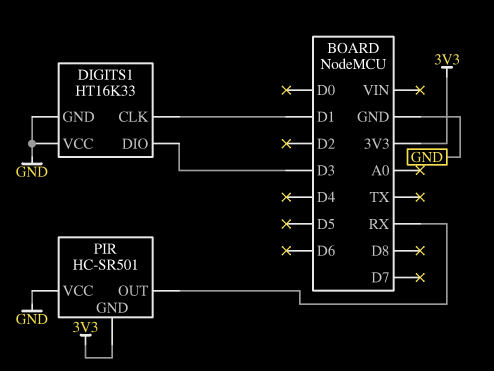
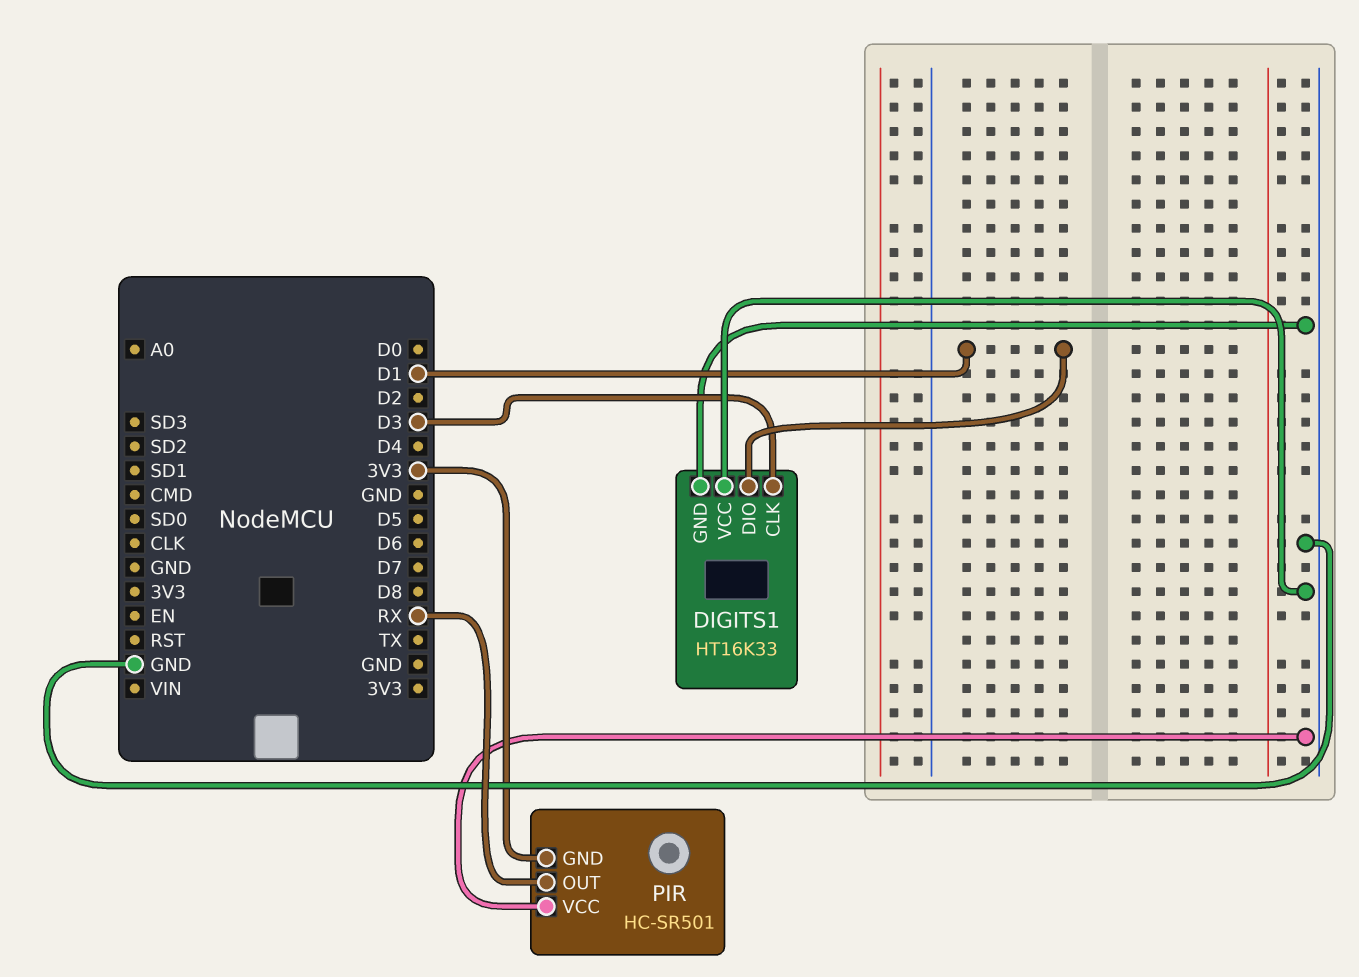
DIGITS1 pin CLK: D1 -> D3
DIGITS1 pin DIO: D3 -> D1

